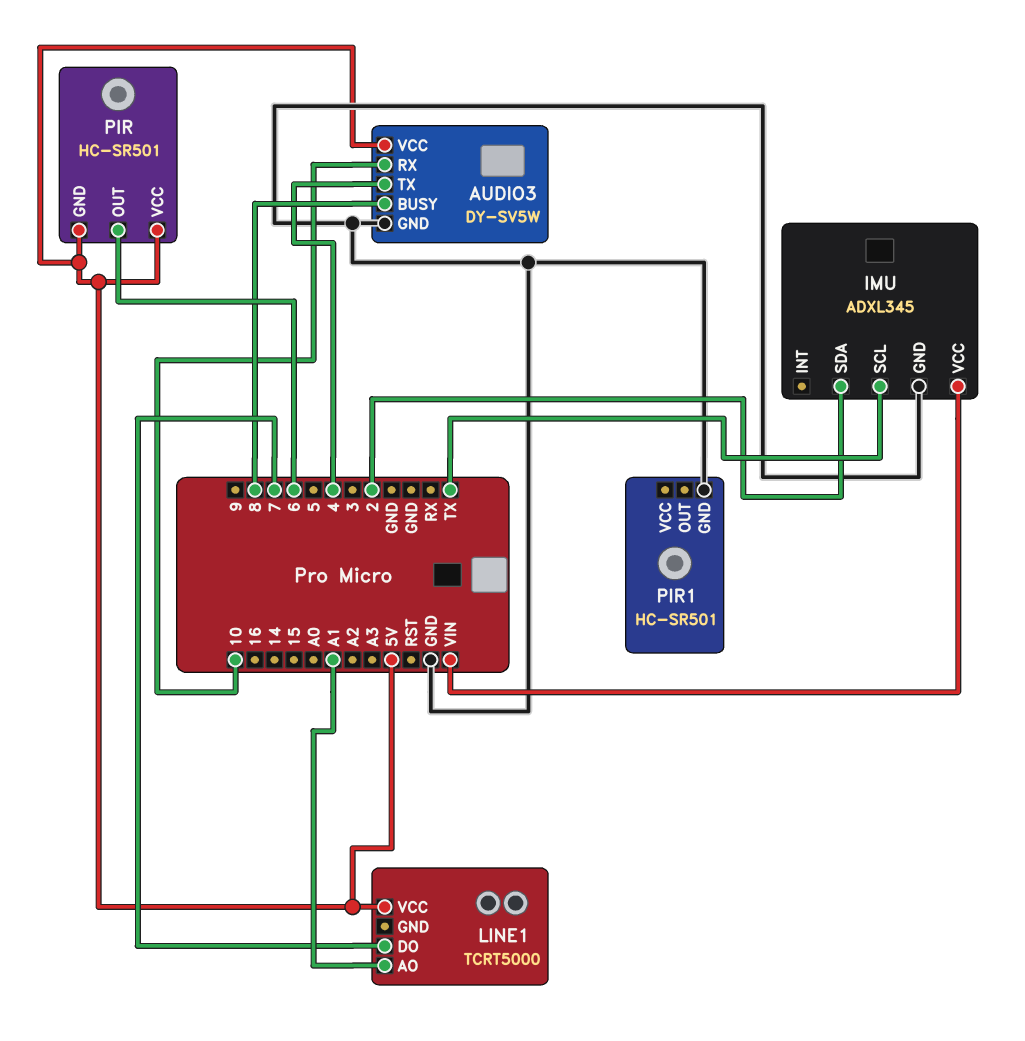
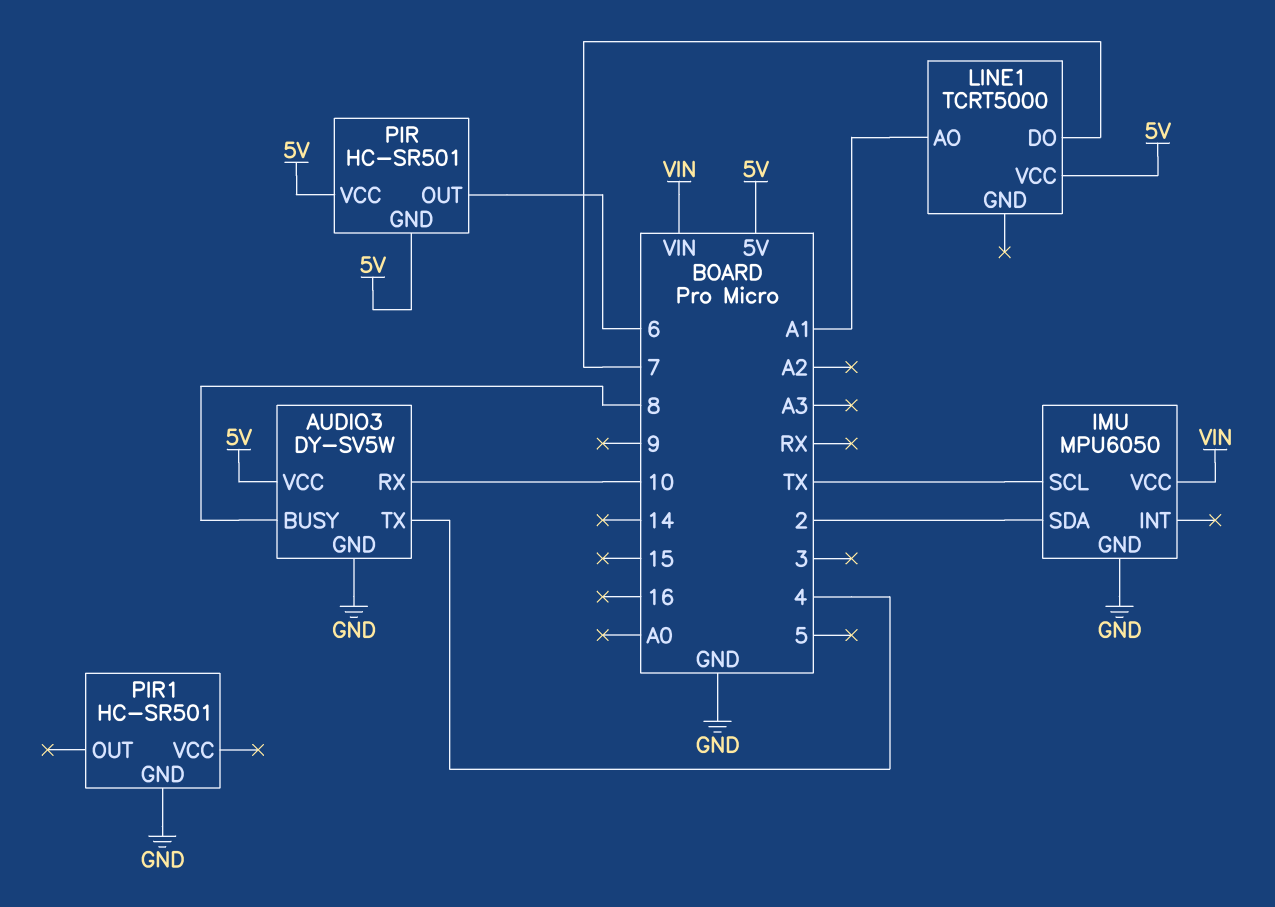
IMU: ADXL345 -> MPU6050

